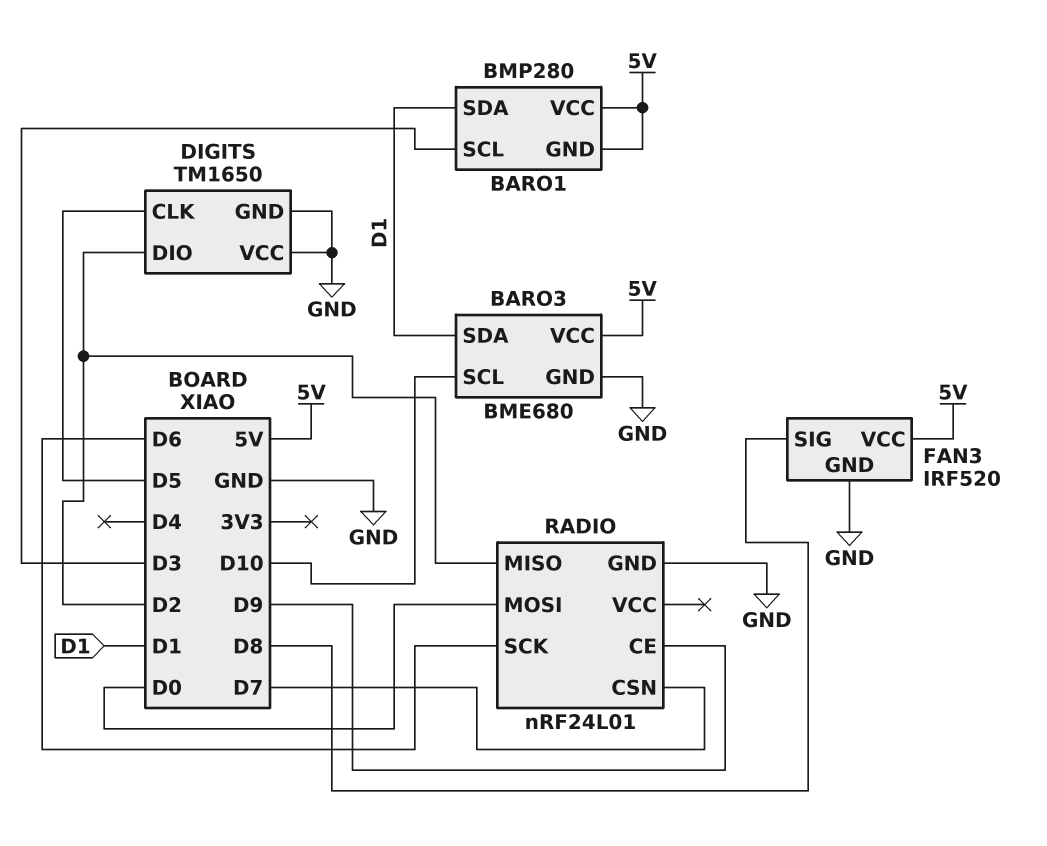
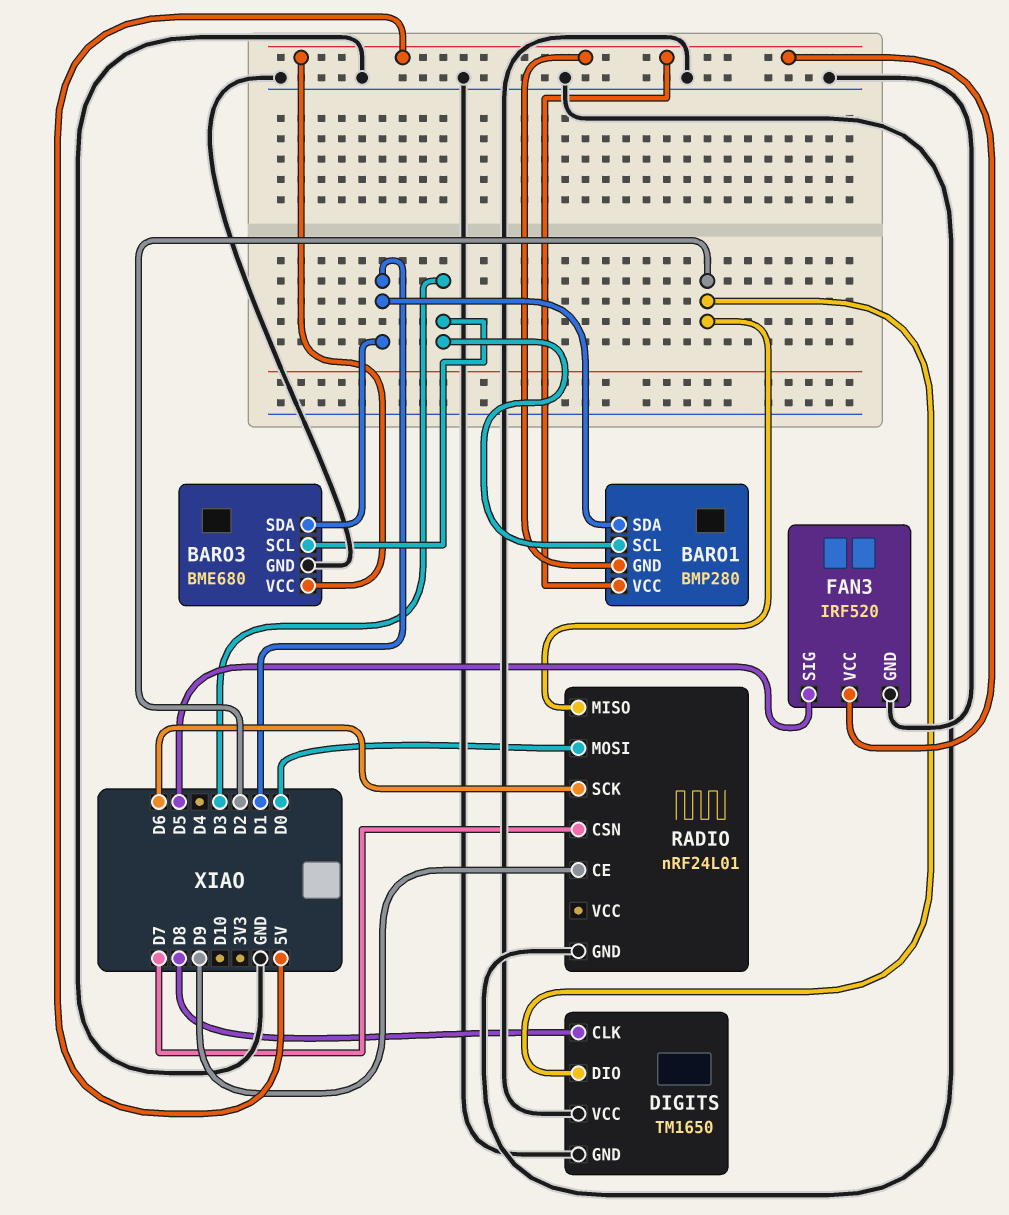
BARO3 pin SCL: D10 -> D3
DIGITS pin CLK: D5 -> D8
FAN3 pin SIG: D8 -> D5

